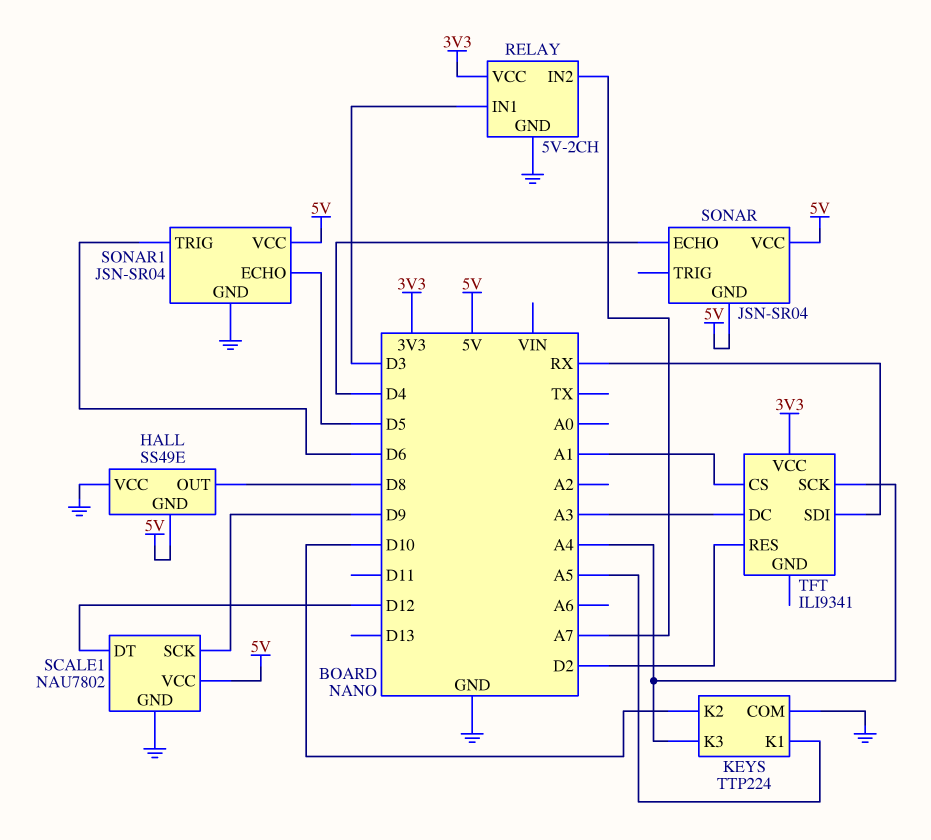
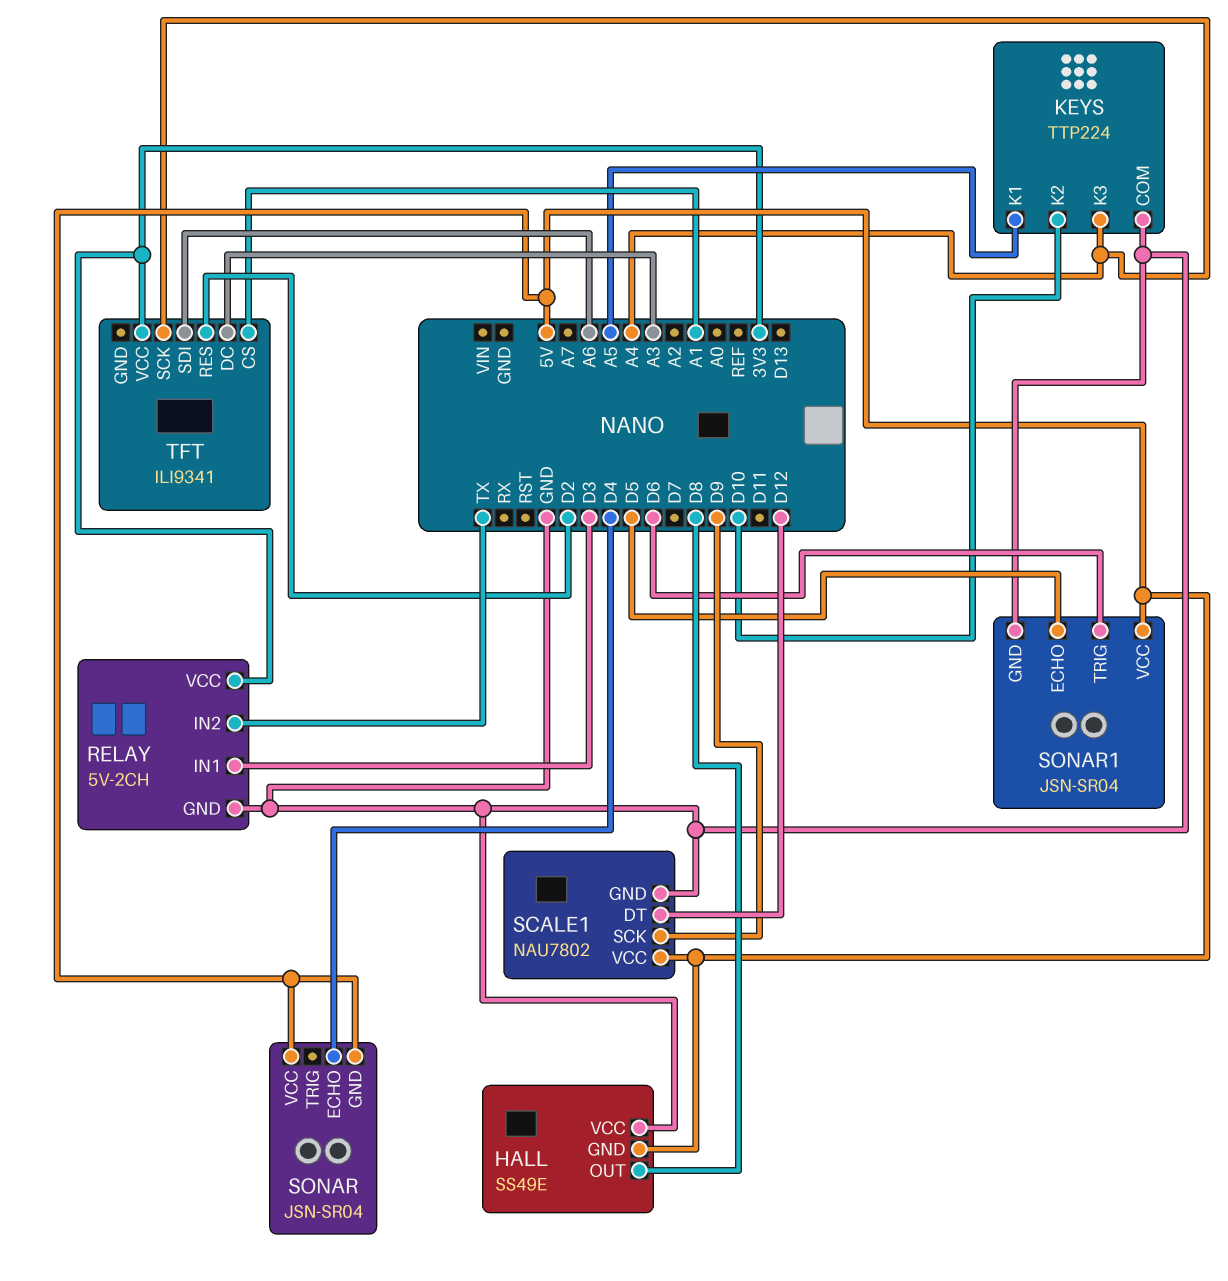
RELAY pin IN2: A7 -> TX
TFT pin SDI: RX -> A6

